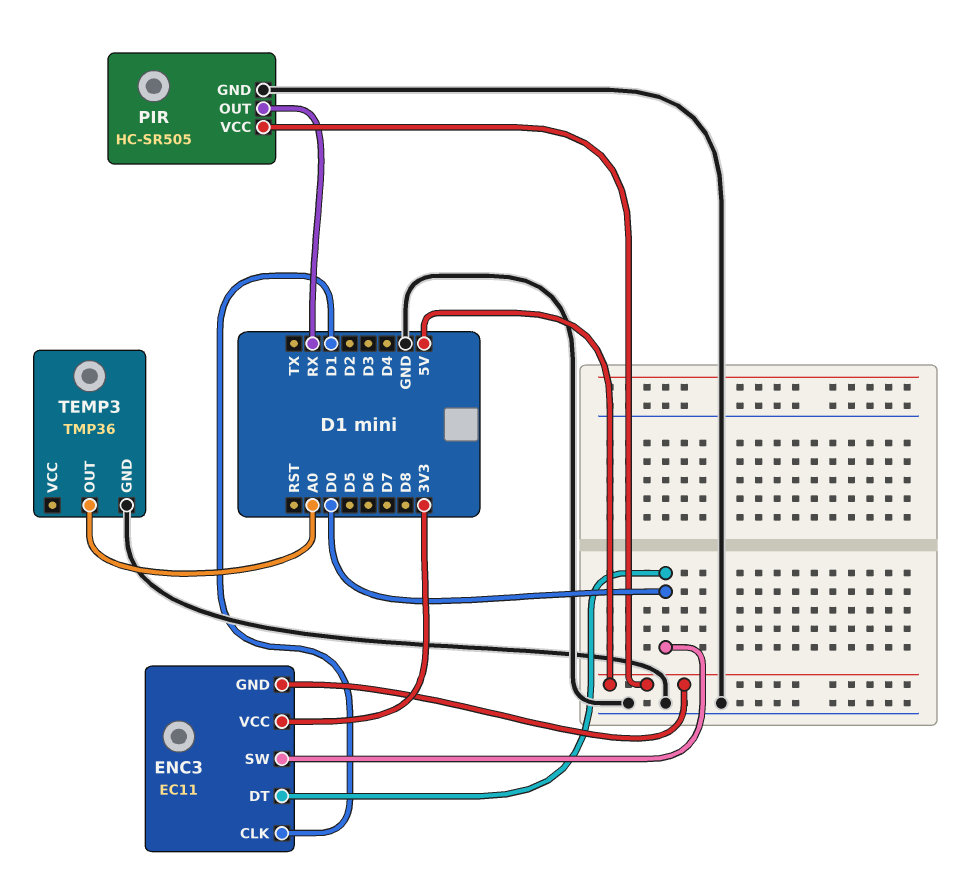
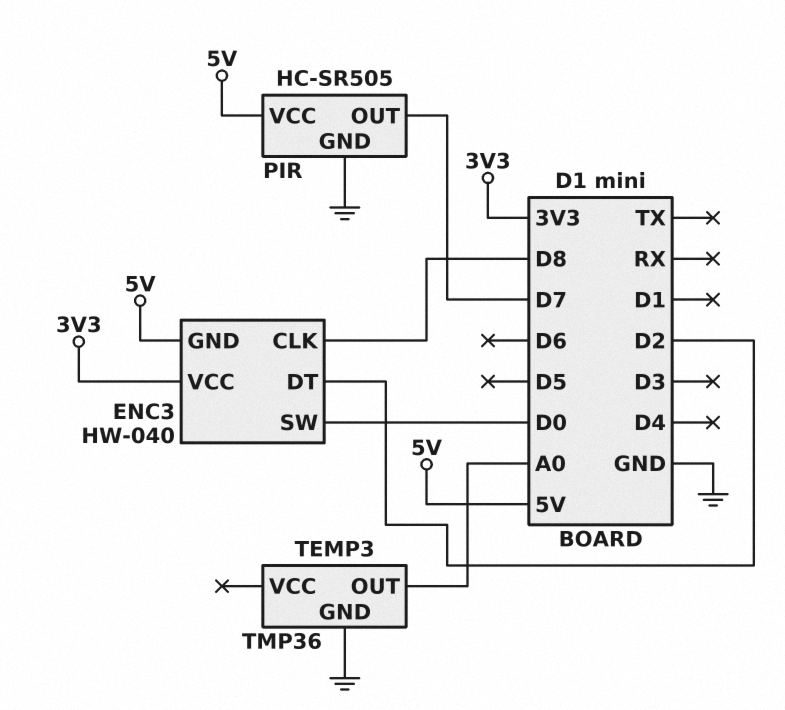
ENC3: EC11 -> HW-040
ENC3 pin CLK: D1 -> D8
ENC3 pin DT: D0 -> D2
PIR pin OUT: RX -> D7

